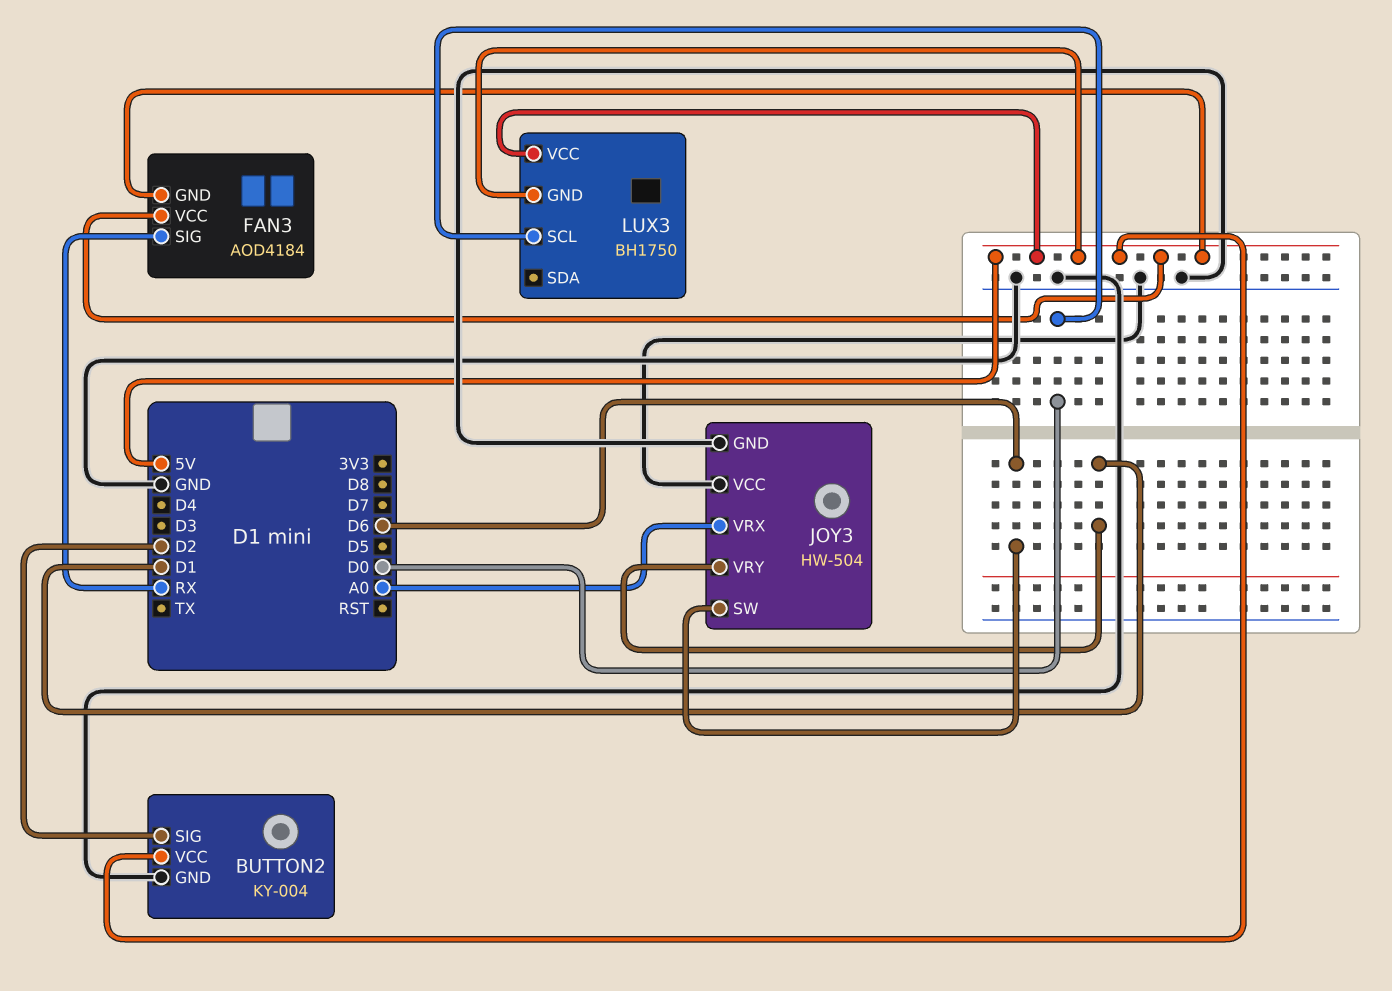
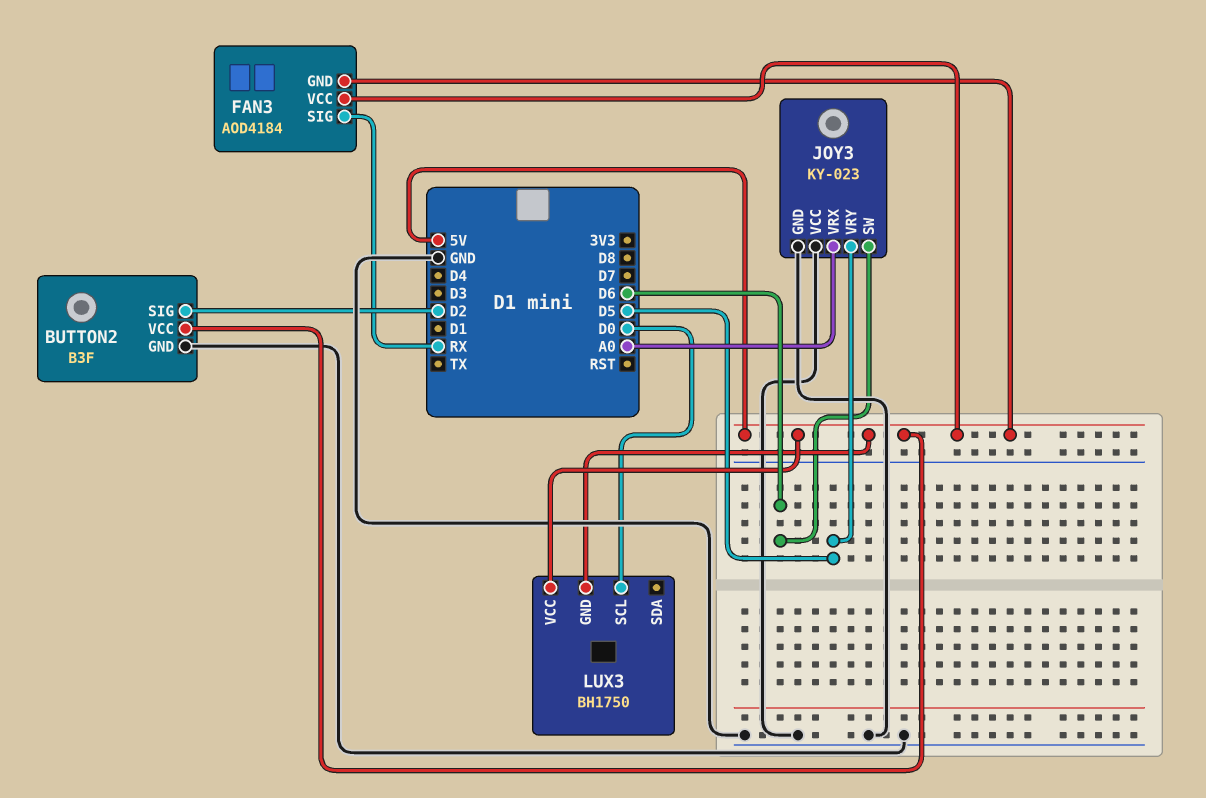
BUTTON2: KY-004 -> B3F
JOY3: HW-504 -> KY-023
JOY3 pin VRY: D1 -> D5

